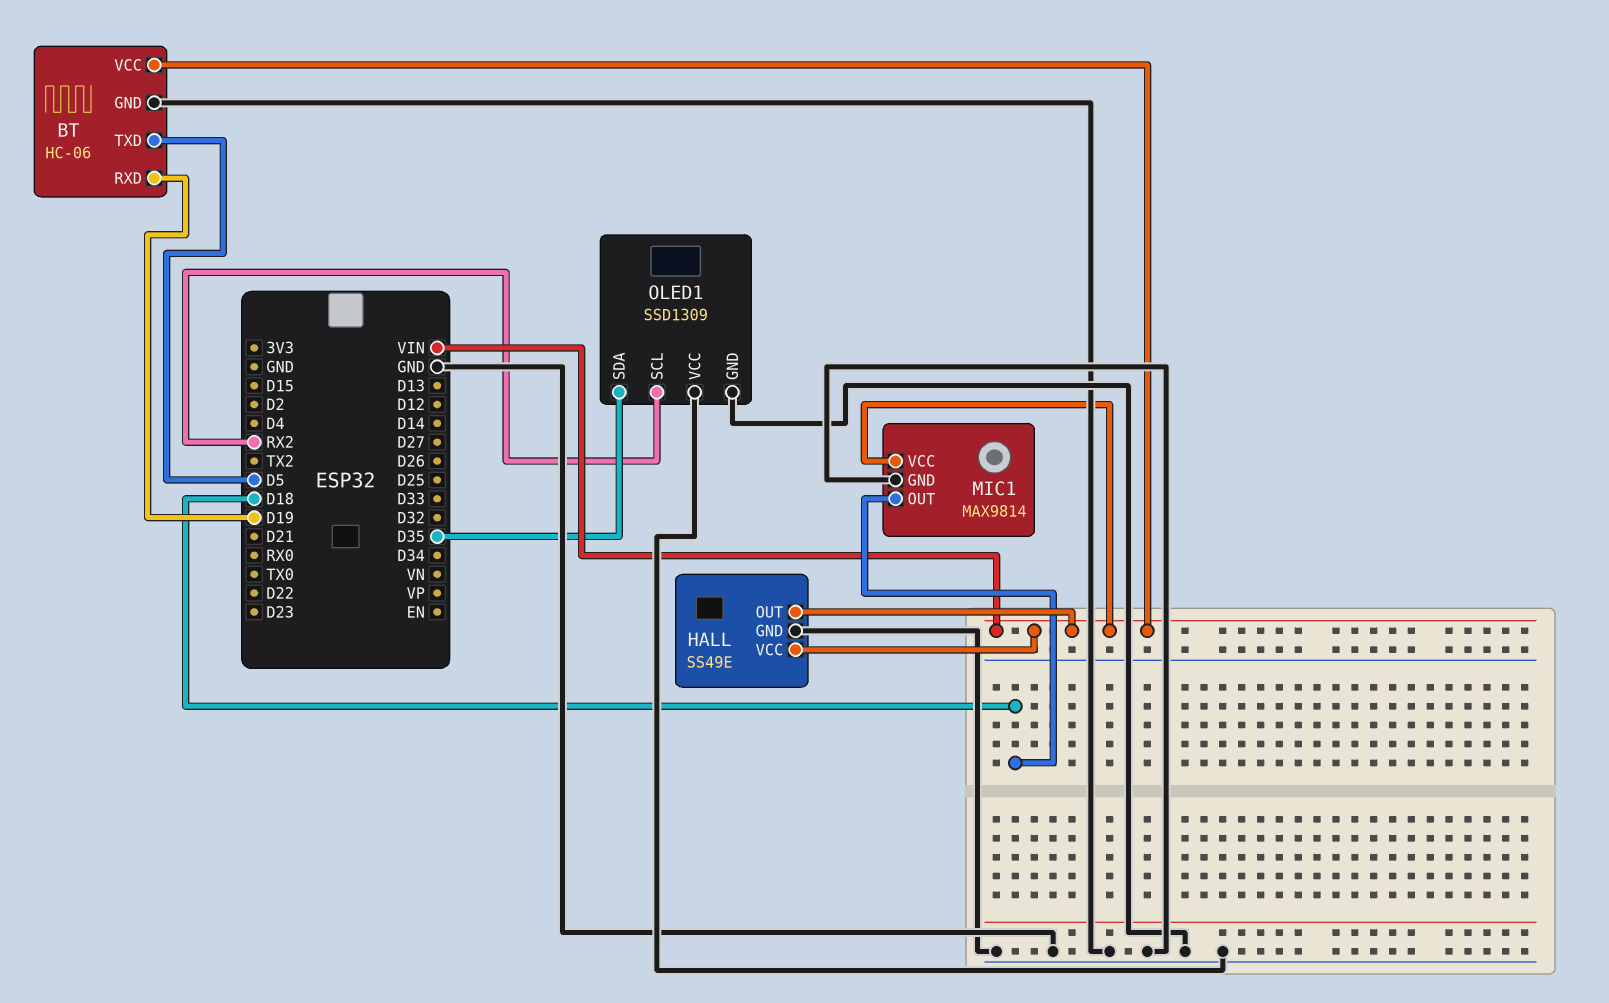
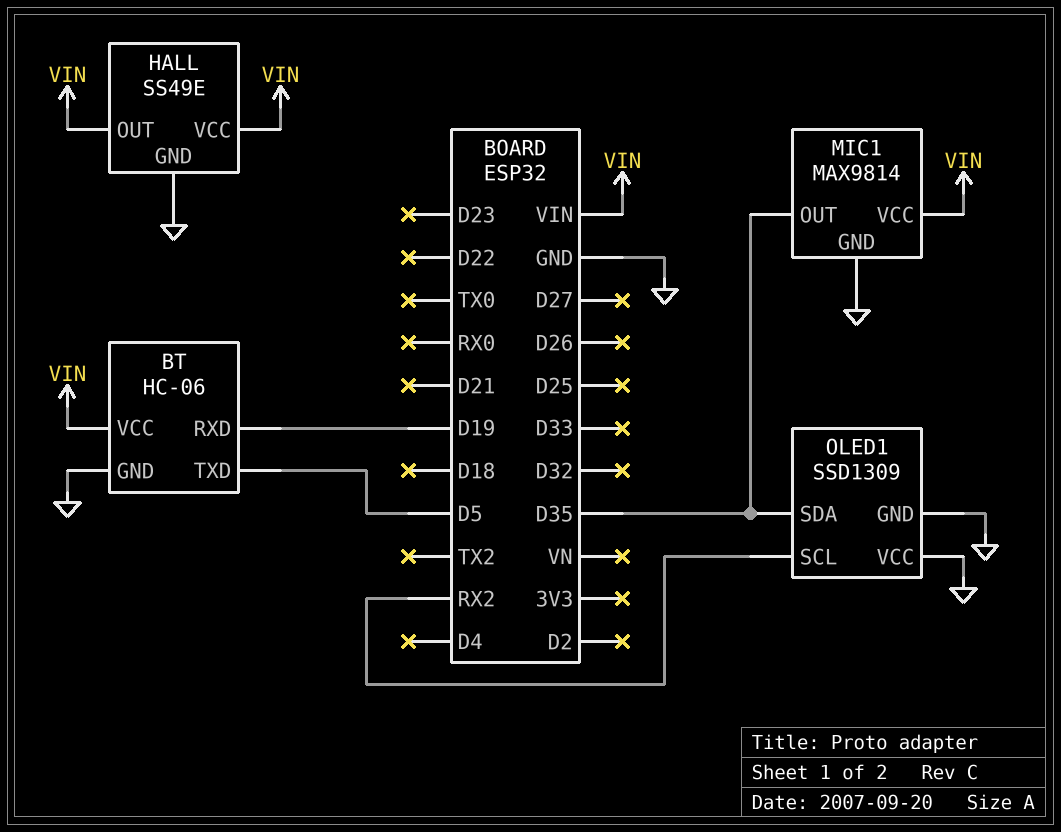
MIC1 pin OUT: D18 -> D35

